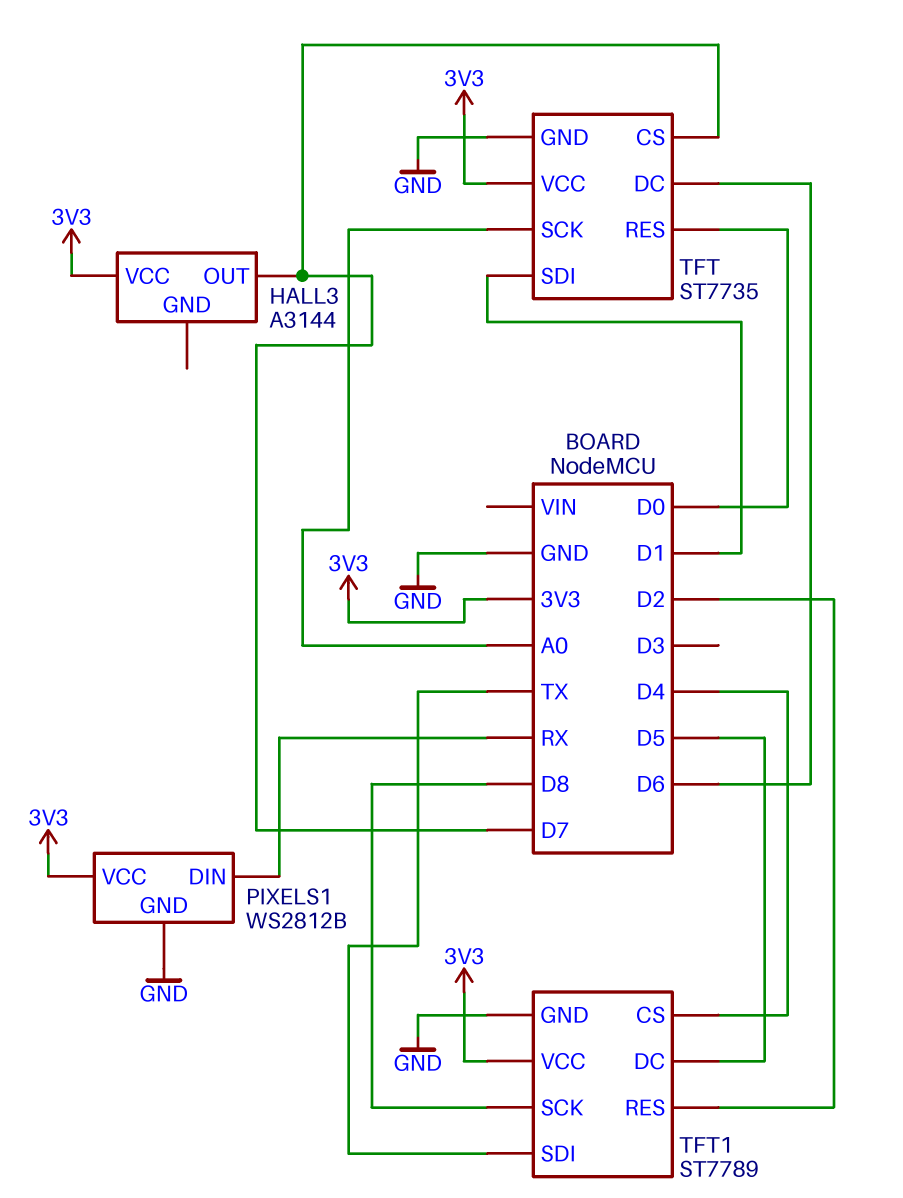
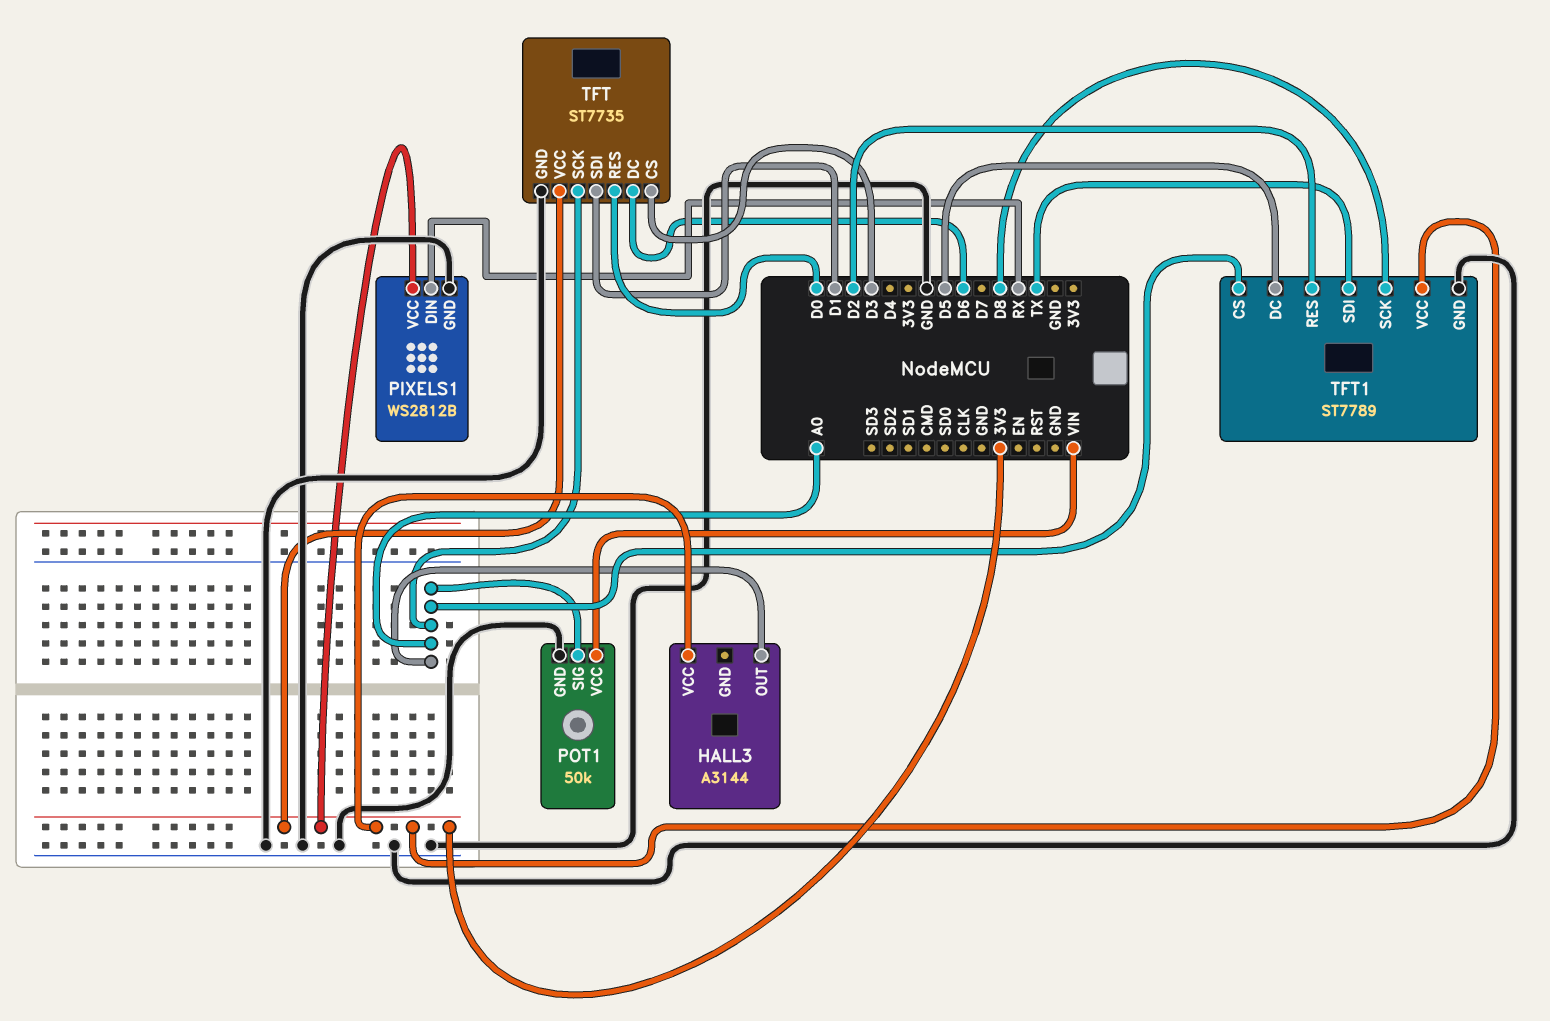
HALL3 pin OUT: D7 -> A0
POT1: none -> 50k
POT1 pin GND: none -> GND
POT1 pin SIG: none -> A0
POT1 pin VCC: none -> VIN
TFT pin CS: D7 -> D3
TFT1 pin CS: D4 -> A0

